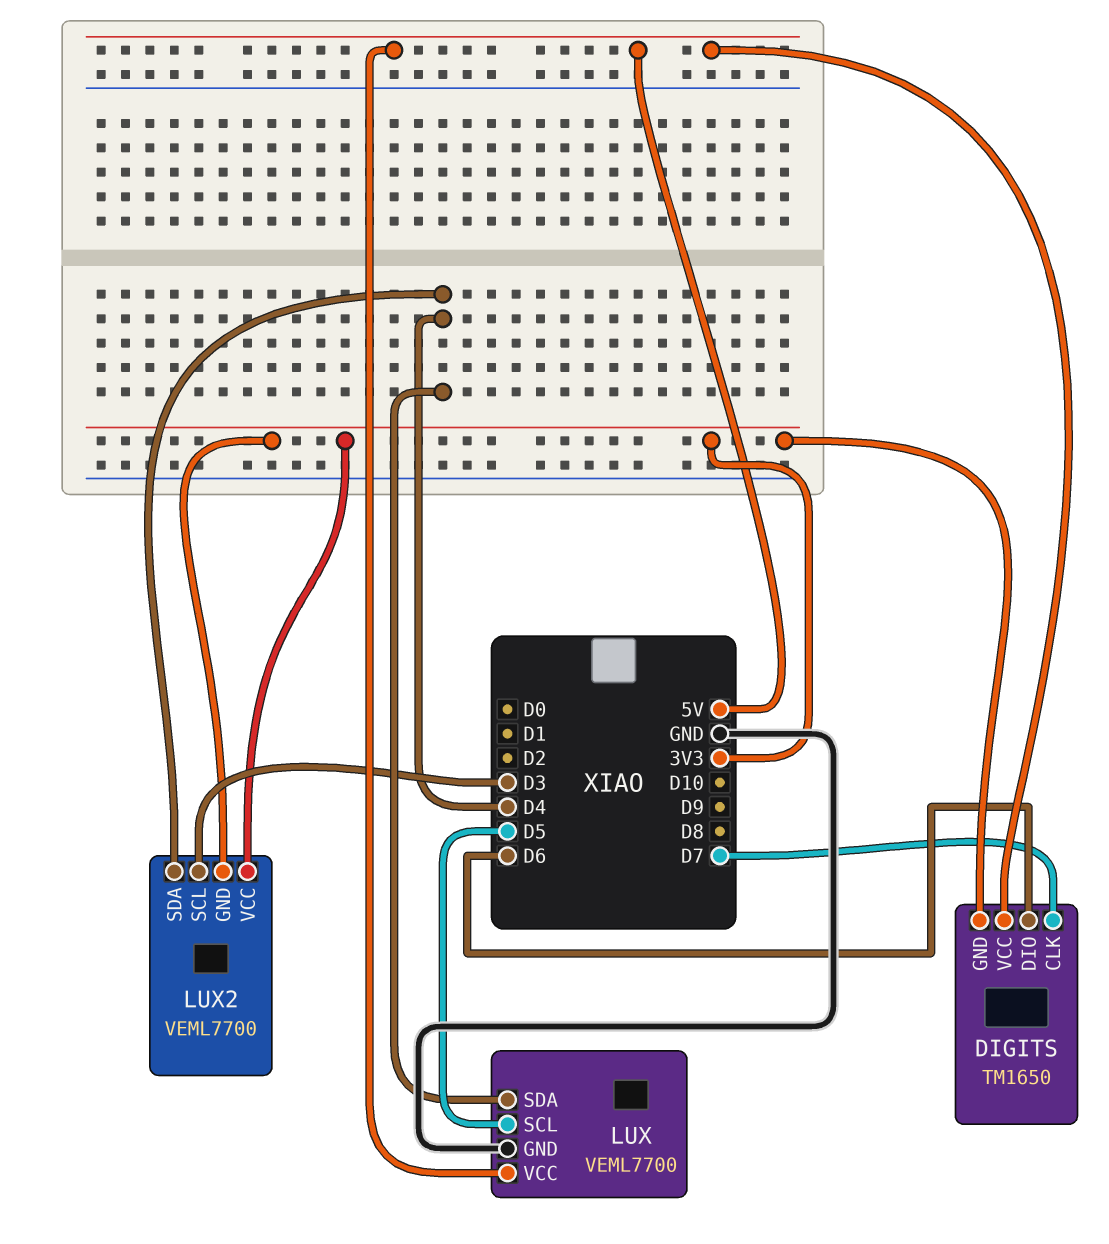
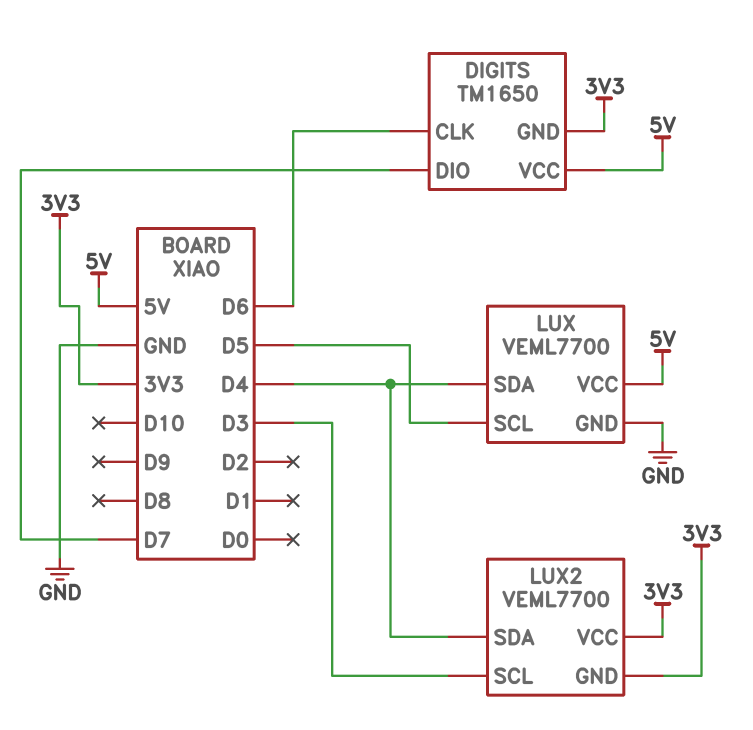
DIGITS pin CLK: D7 -> D6
DIGITS pin DIO: D6 -> D7

